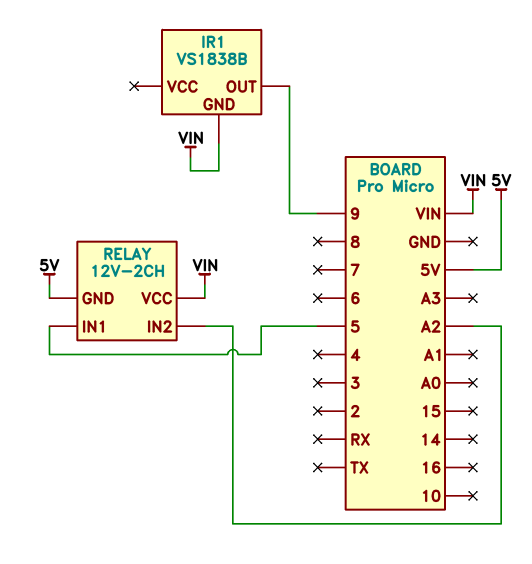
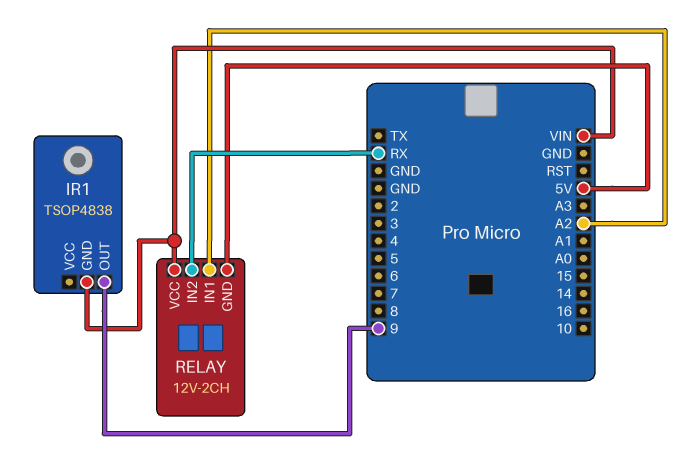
IR1: VS1838B -> TSOP4838
RELAY pin IN1: 5 -> A2
RELAY pin IN2: A2 -> RX

